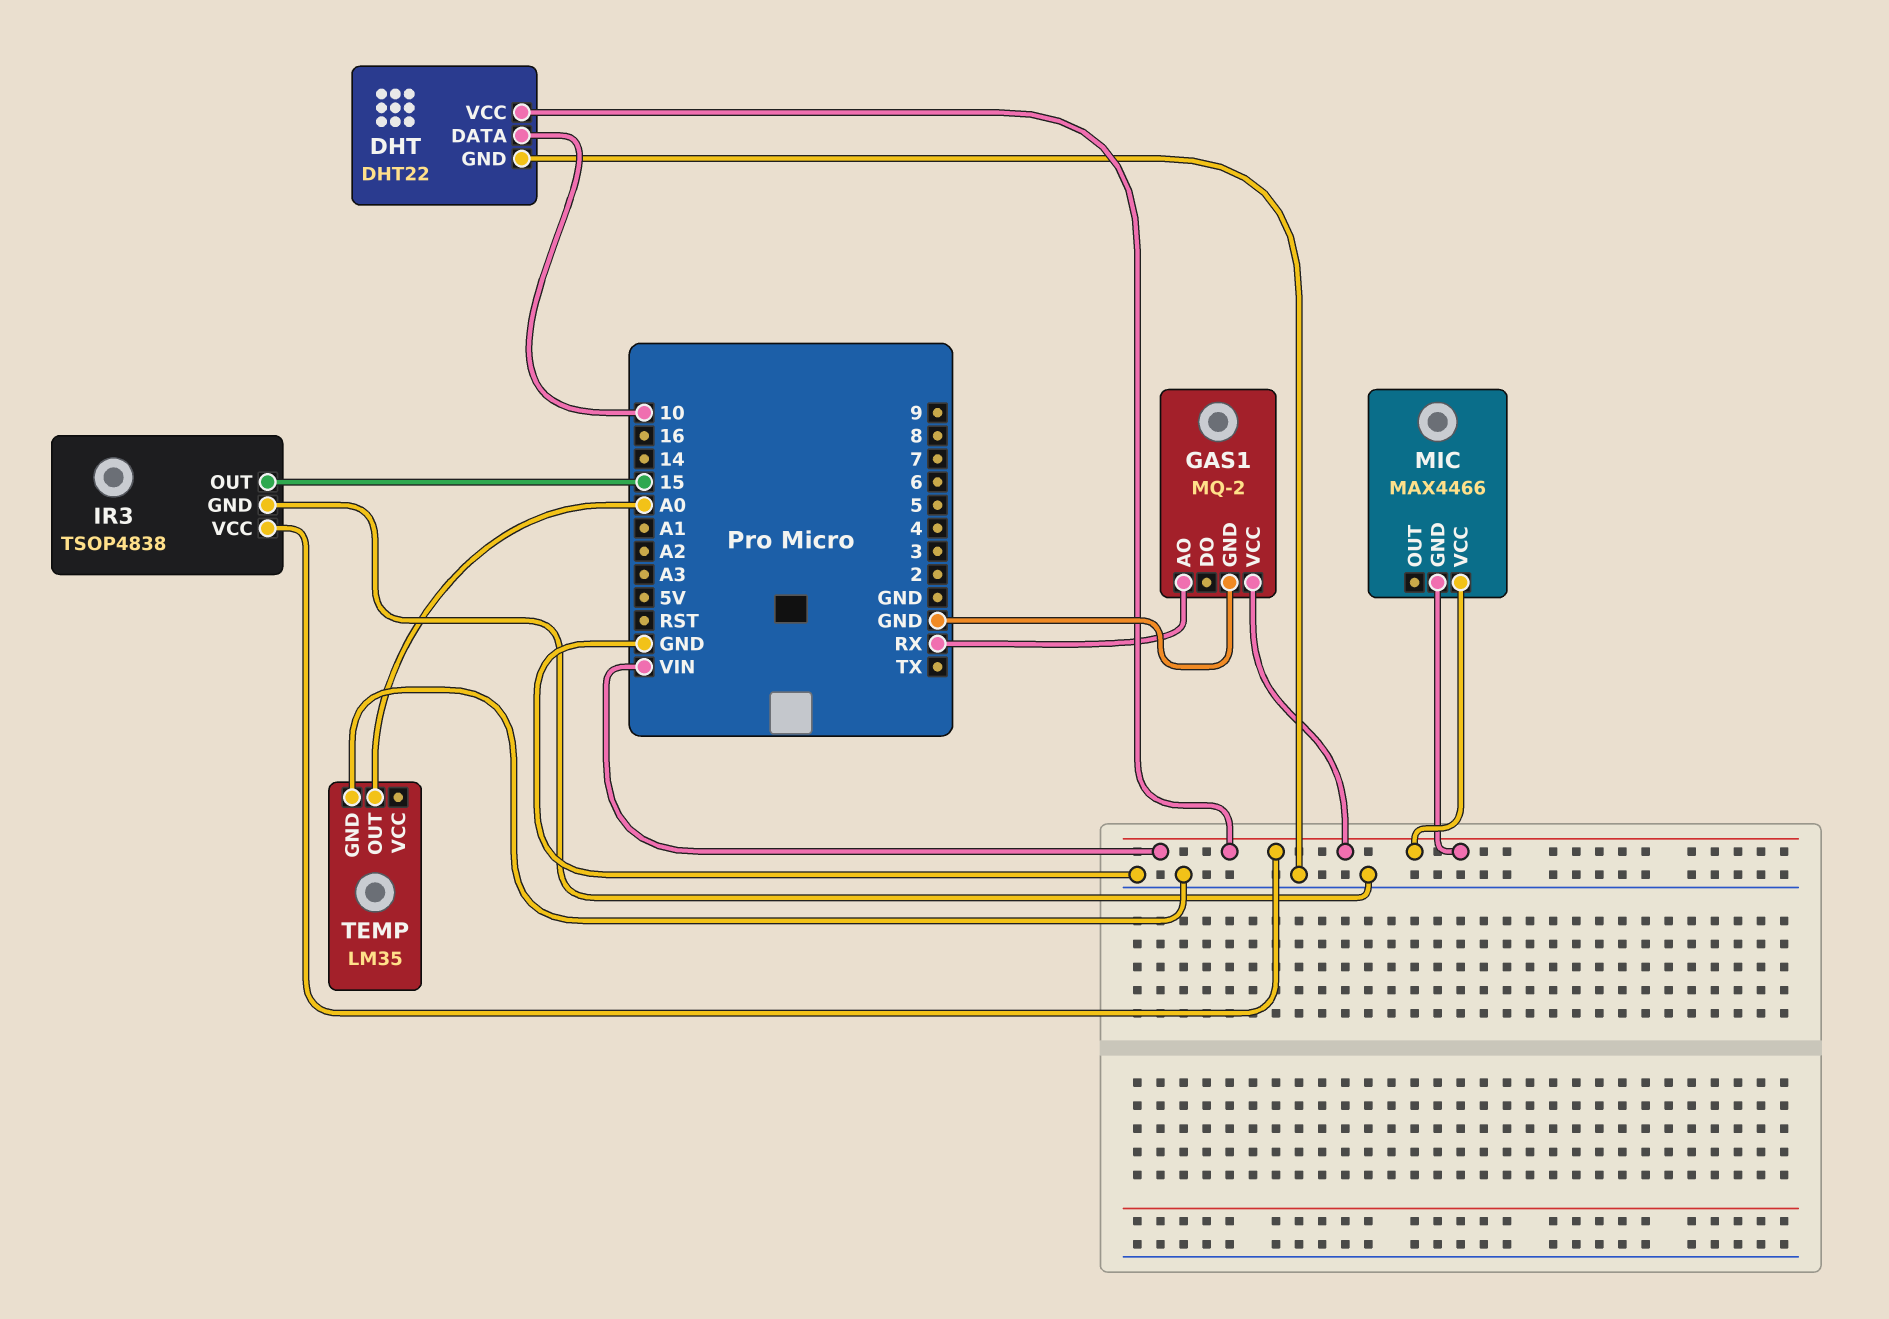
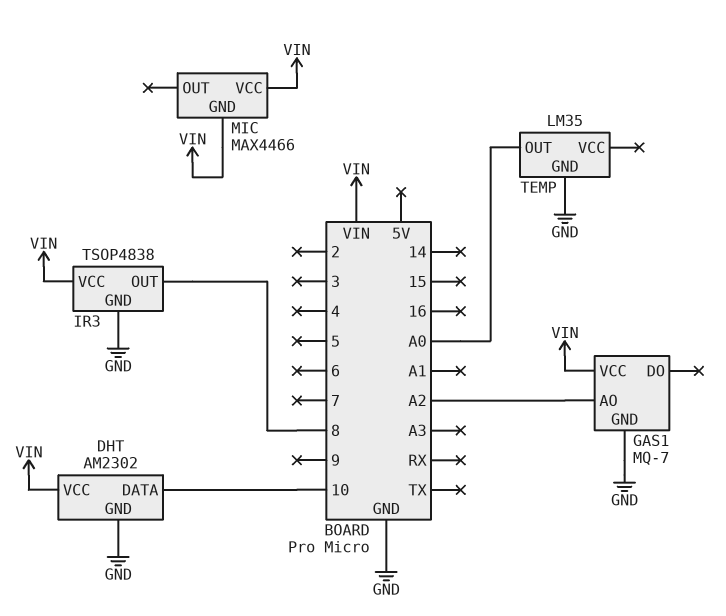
DHT: DHT22 -> AM2302
GAS1: MQ-2 -> MQ-7
GAS1 pin AO: RX -> A2
IR3 pin OUT: 15 -> 8

